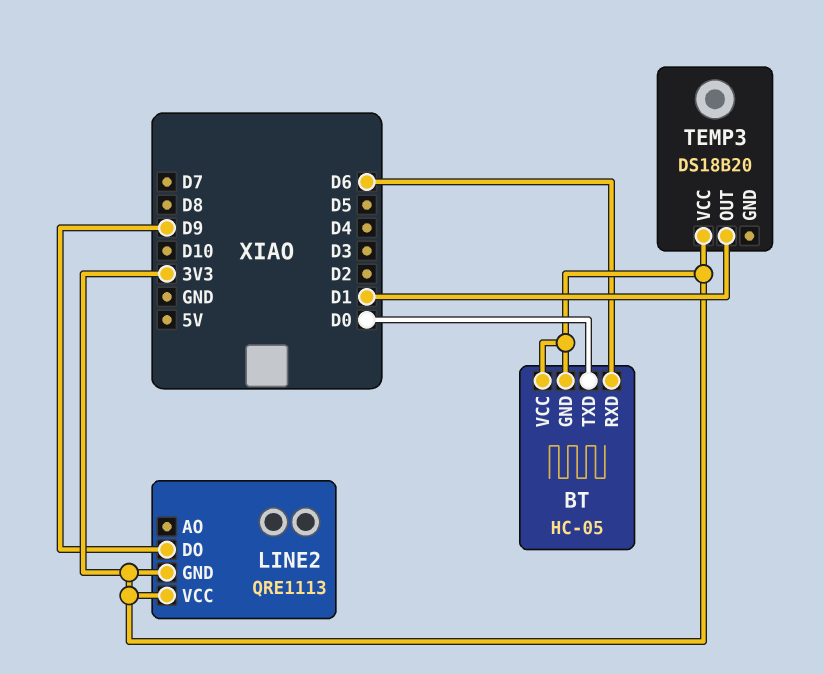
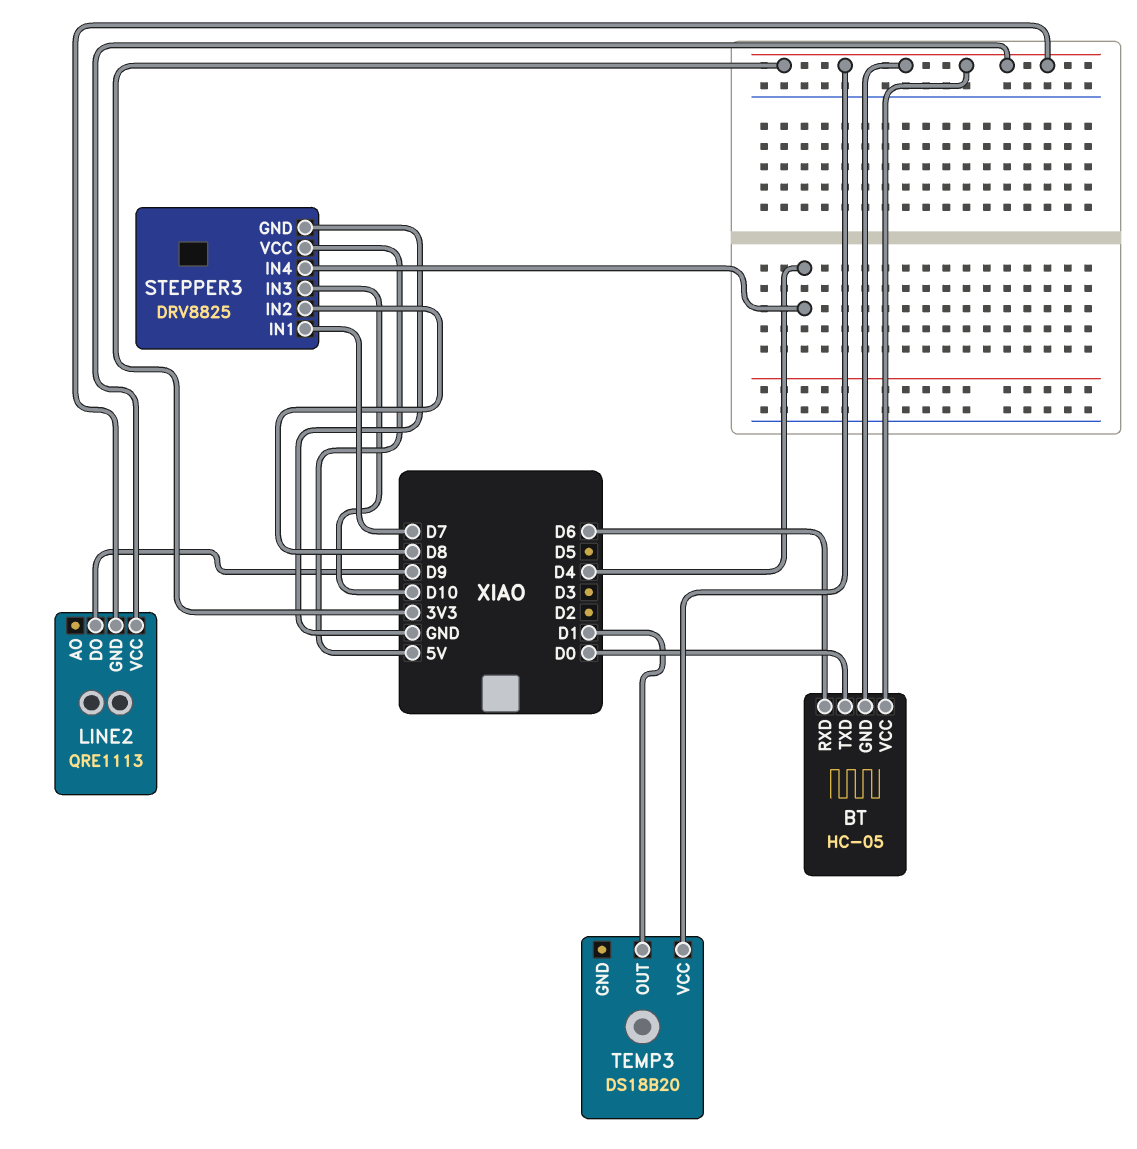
STEPPER3: none -> DRV8825
STEPPER3 pin GND: none -> GND
STEPPER3 pin IN1: none -> D7
STEPPER3 pin IN2: none -> D8
STEPPER3 pin IN3: none -> D10
STEPPER3 pin IN4: none -> D4
STEPPER3 pin VCC: none -> 5V

